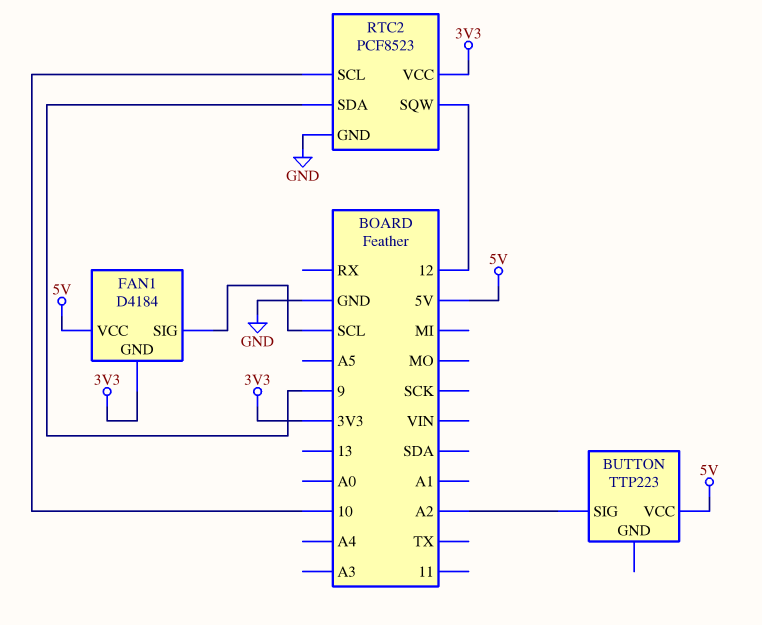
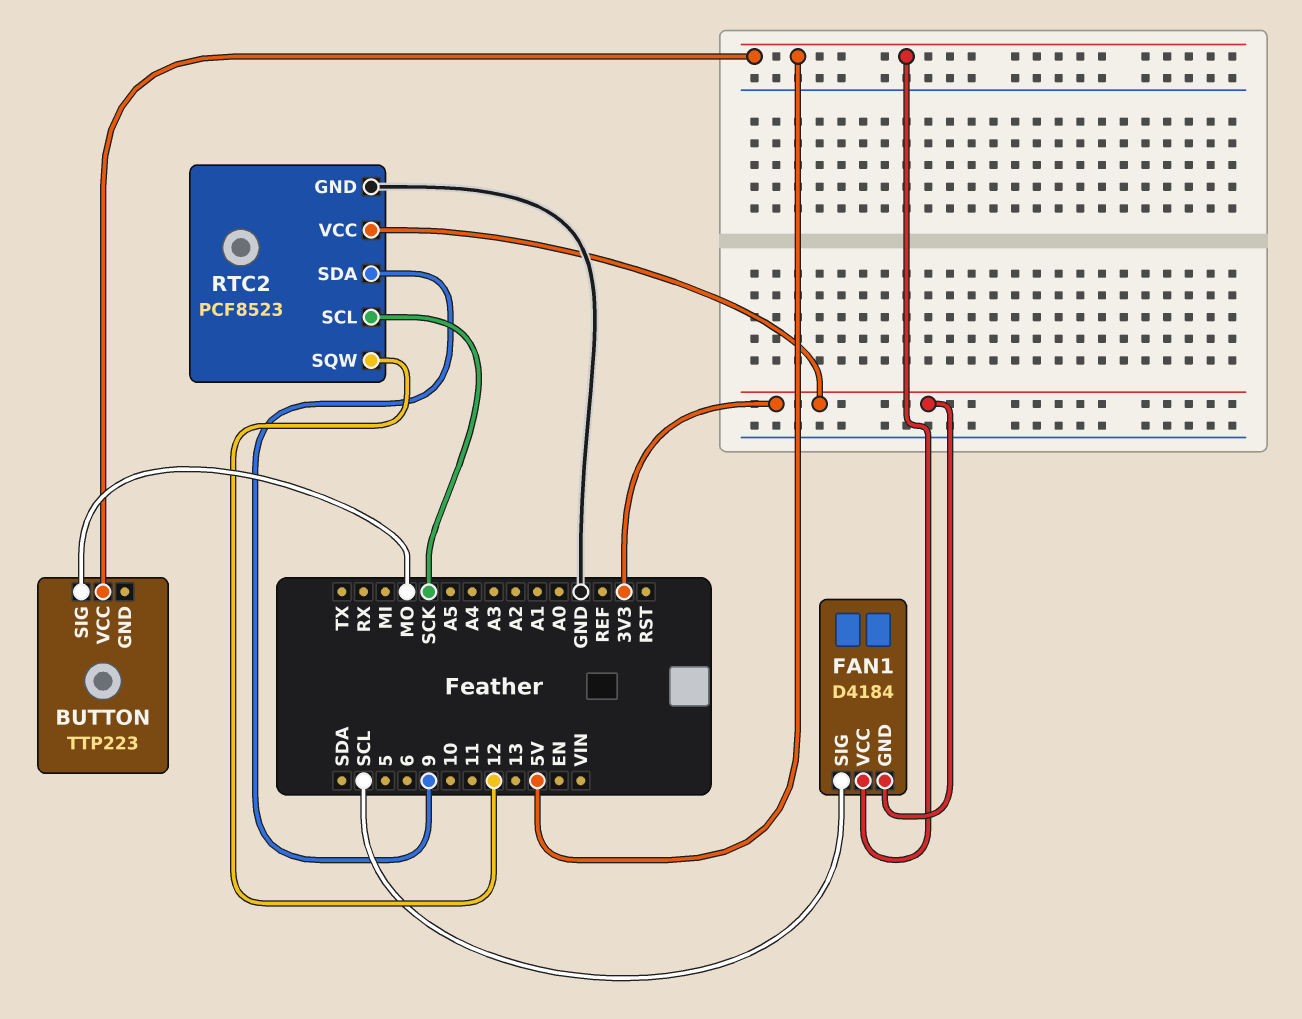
BUTTON pin SIG: A2 -> MO
RTC2 pin SCL: 10 -> SCK

